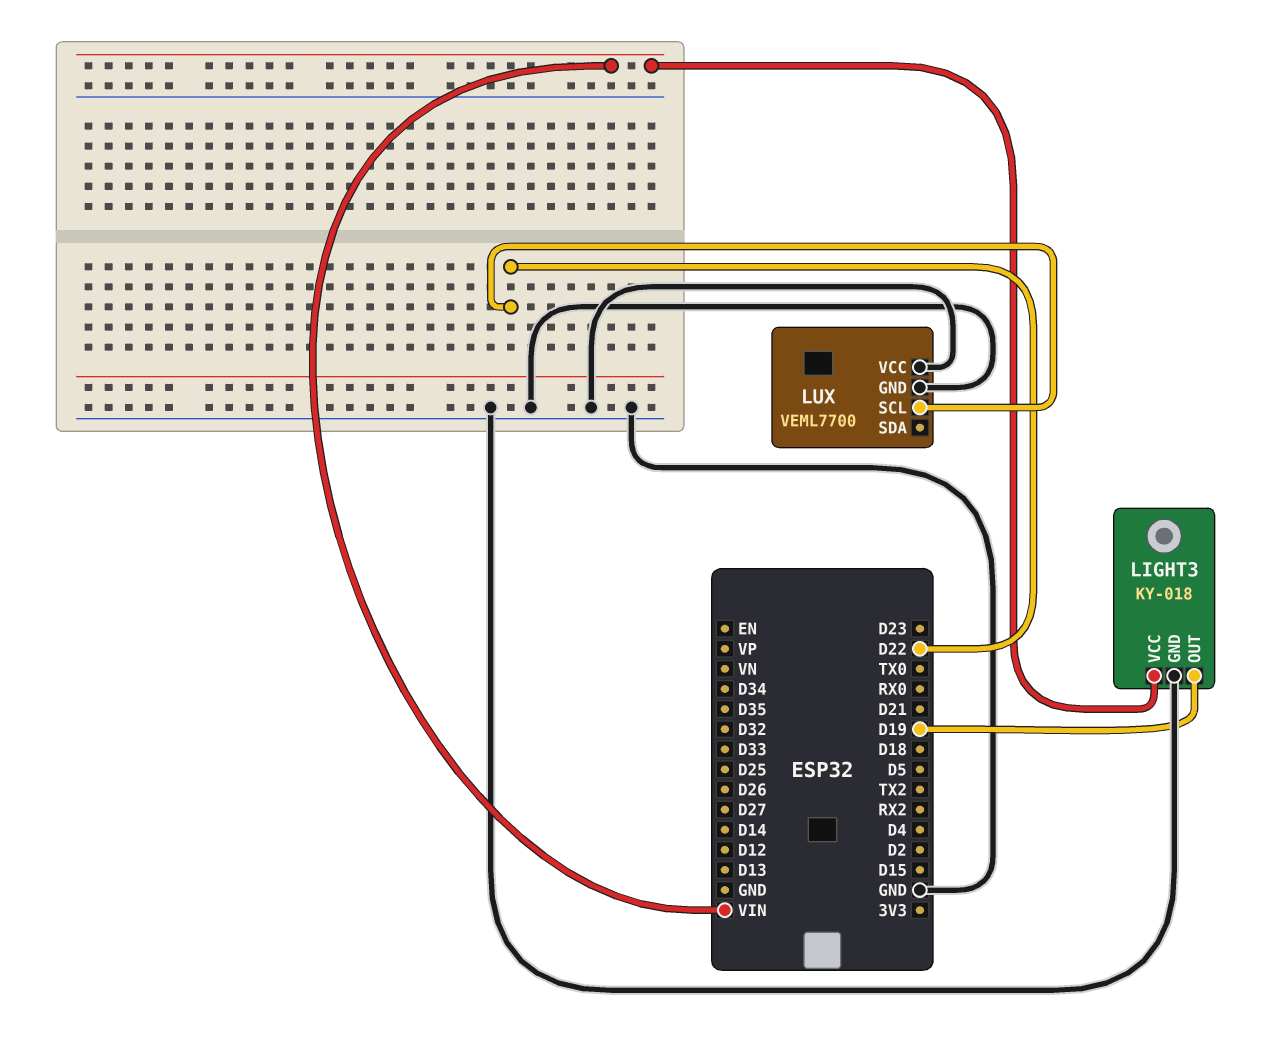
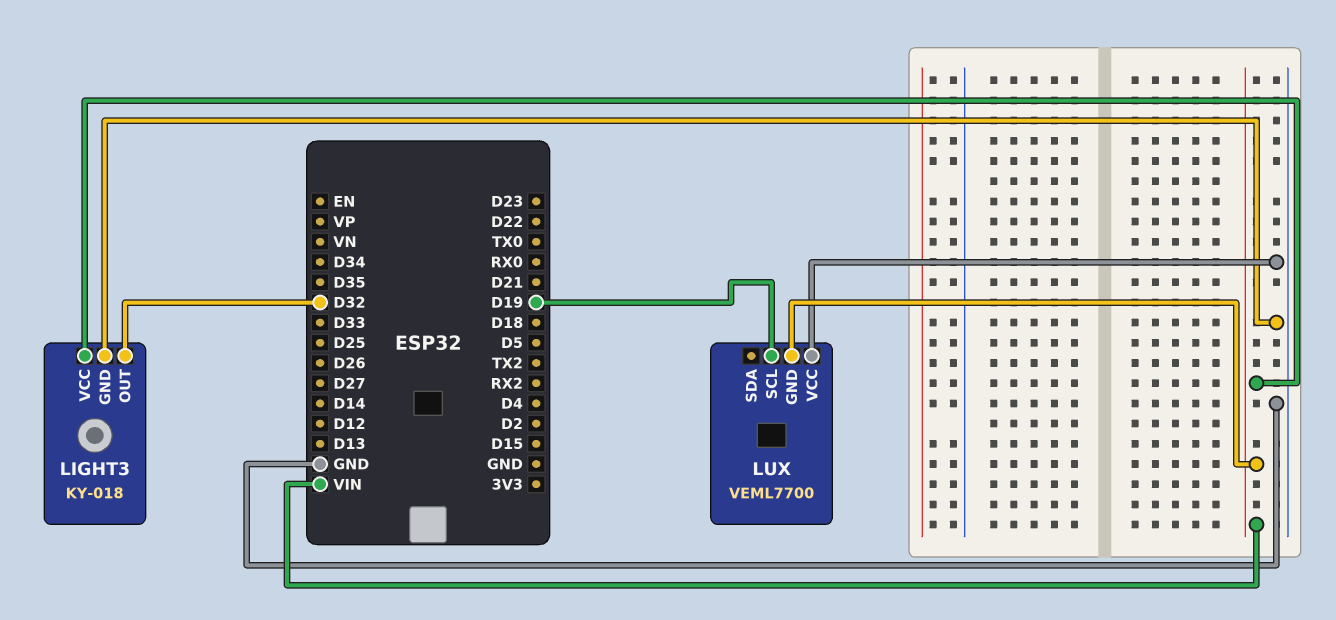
LIGHT3 pin OUT: D19 -> D32
LUX pin GND: GND -> VIN
LUX pin SCL: D22 -> D19

